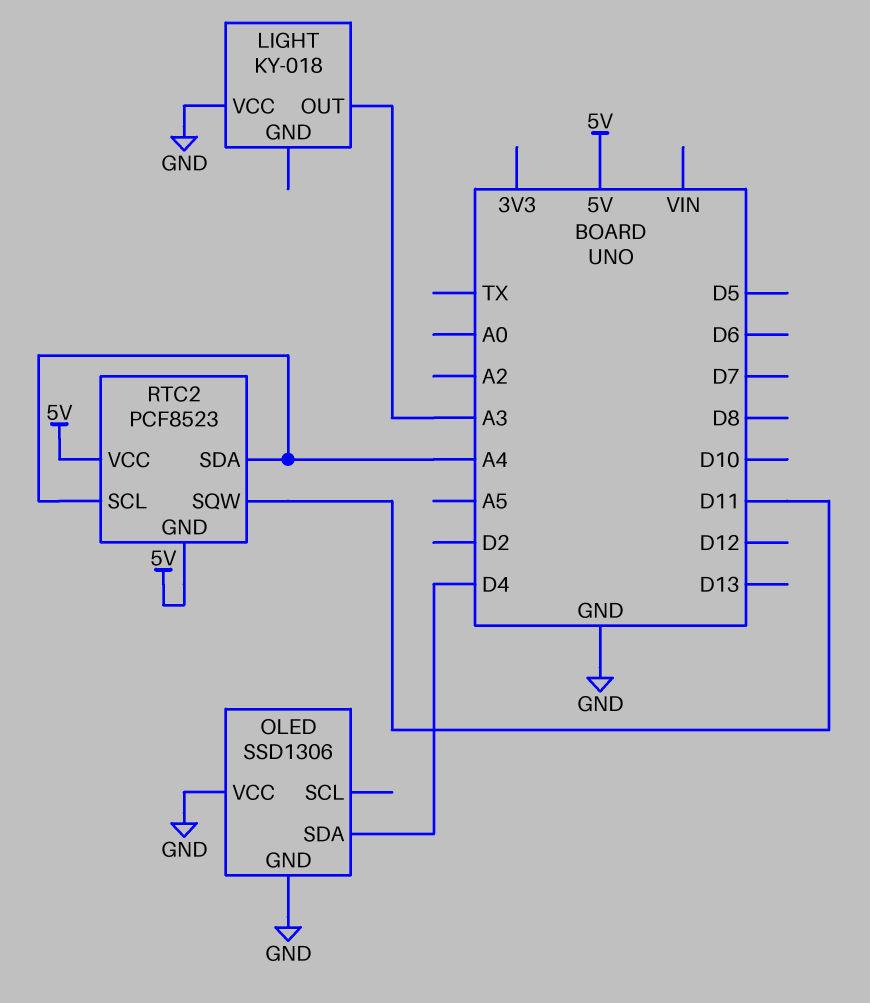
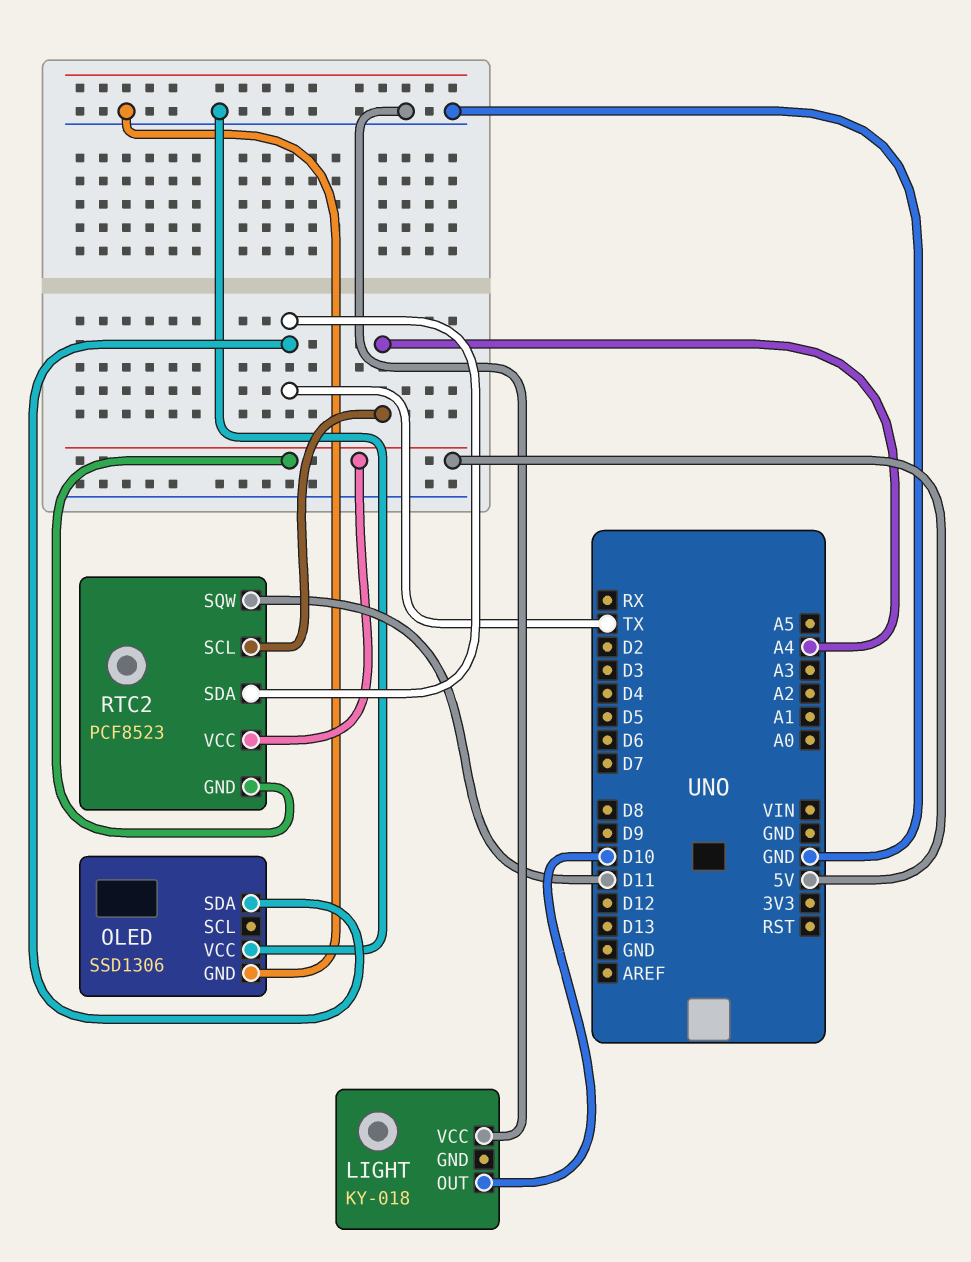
LIGHT pin OUT: A3 -> D10
OLED pin SDA: D4 -> TX
RTC2 pin SDA: A4 -> TX

